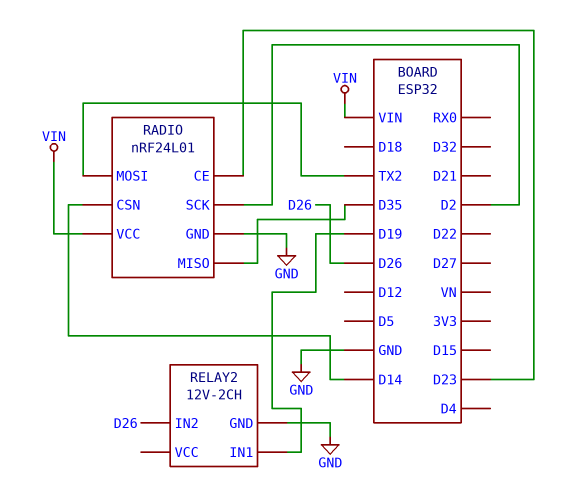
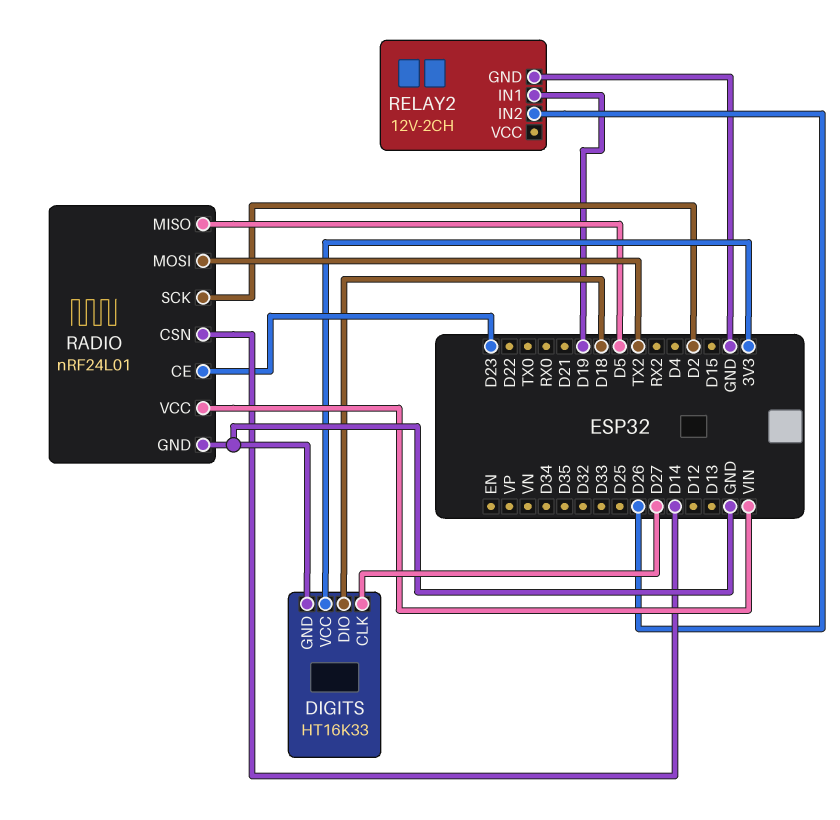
DIGITS: none -> HT16K33
DIGITS pin CLK: none -> D27
DIGITS pin DIO: none -> D18
DIGITS pin GND: none -> GND
DIGITS pin VCC: none -> 3V3
RADIO pin MISO: D35 -> D5

